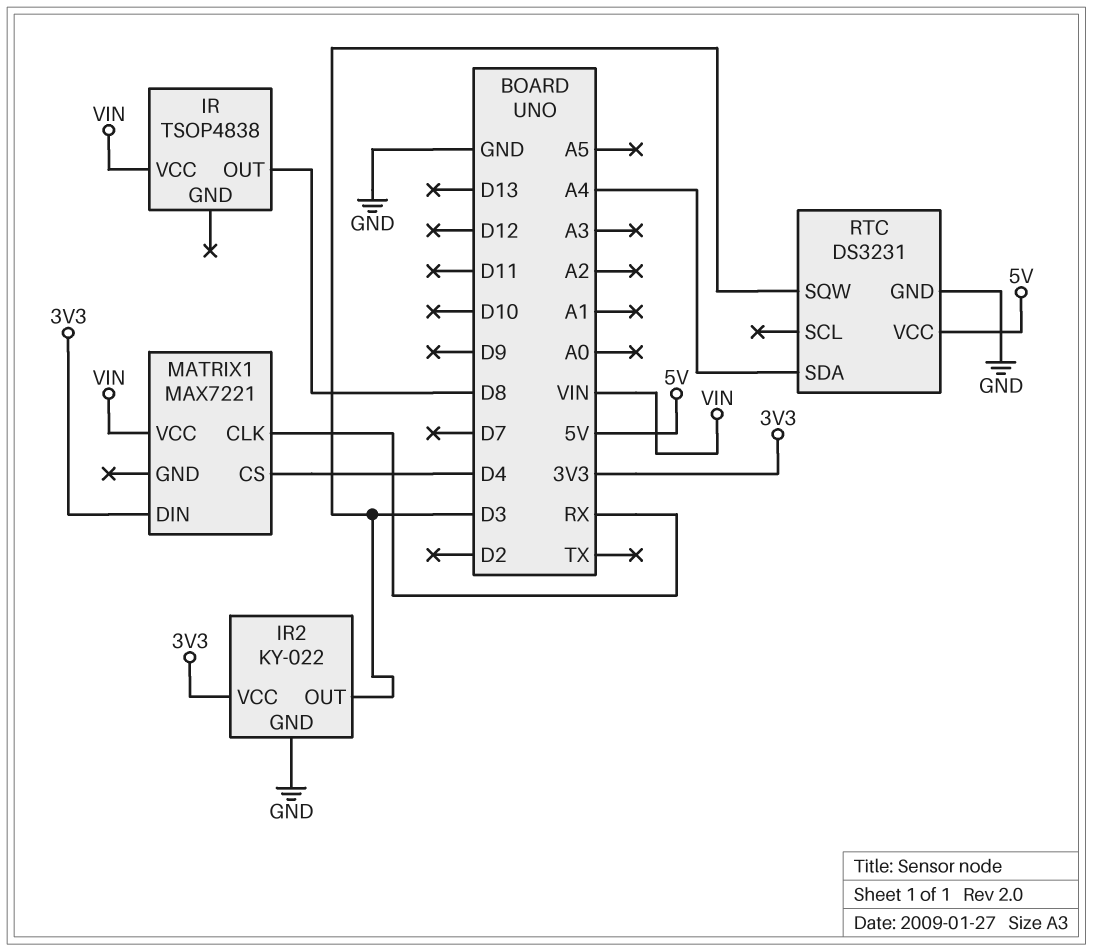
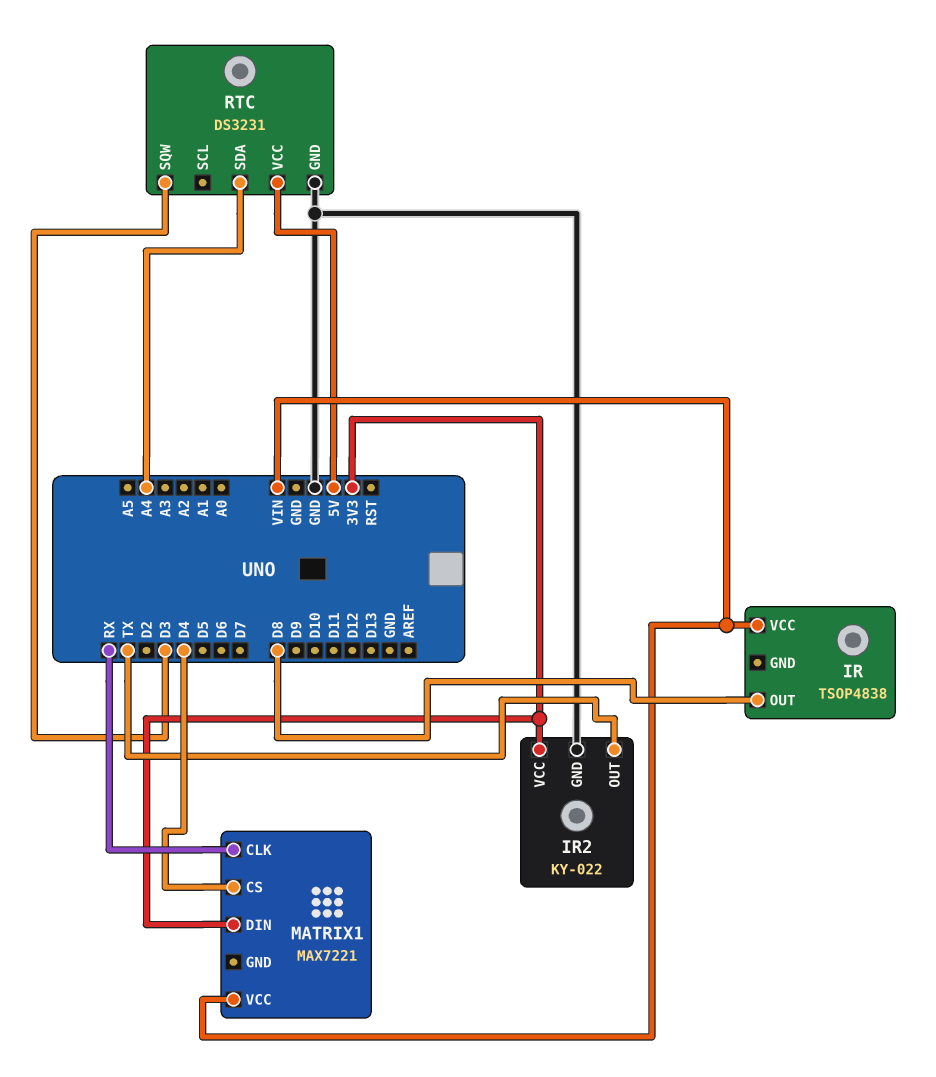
IR2 pin OUT: D3 -> TX

